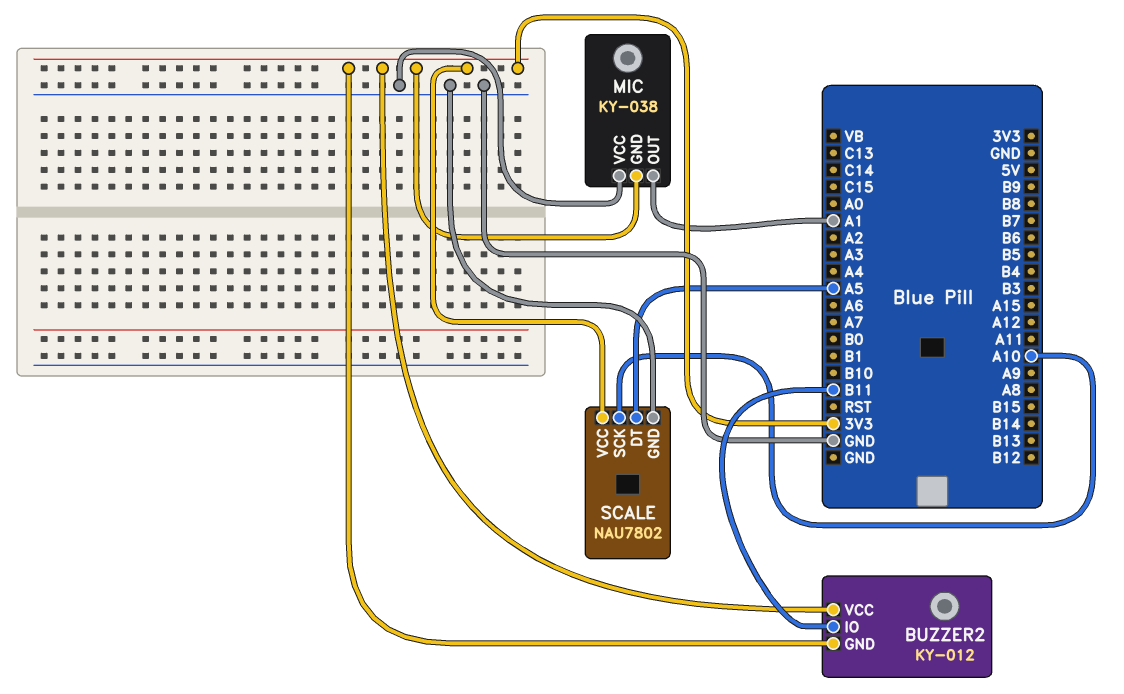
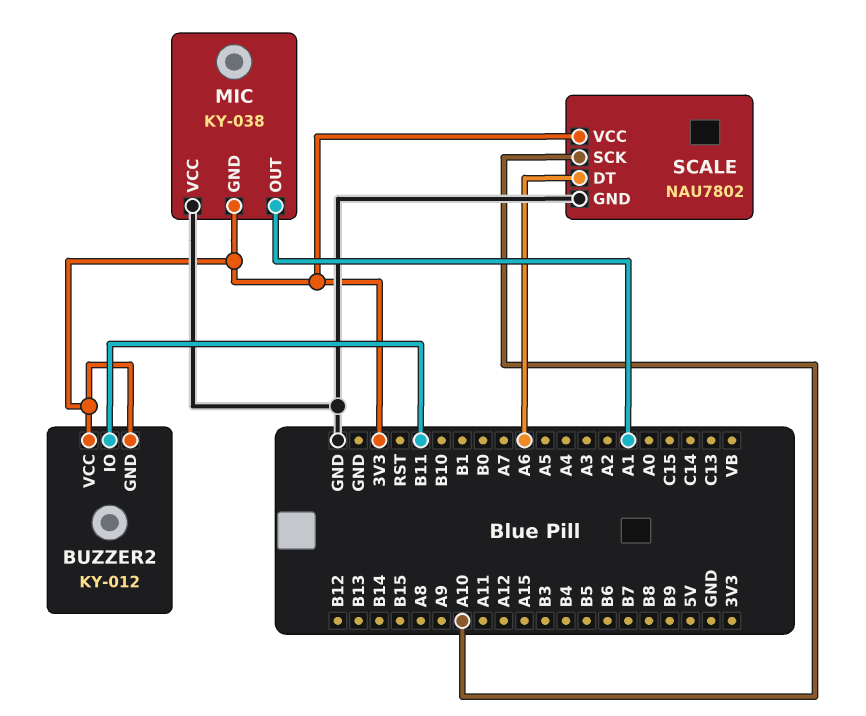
SCALE pin DT: A5 -> A6

